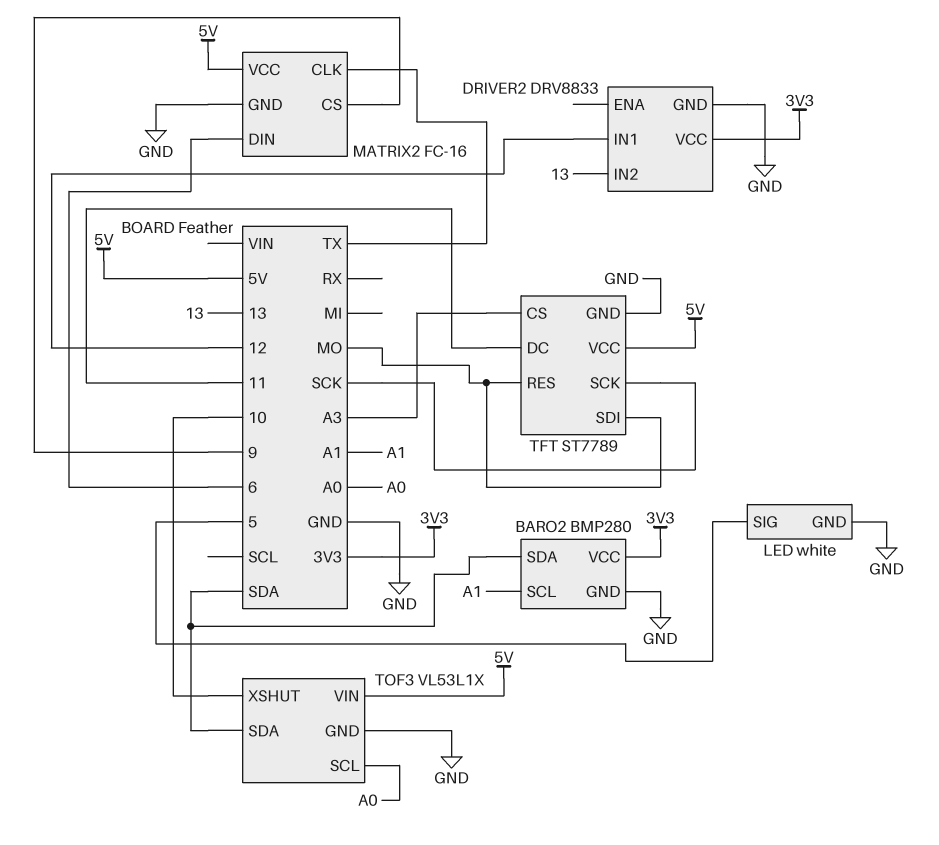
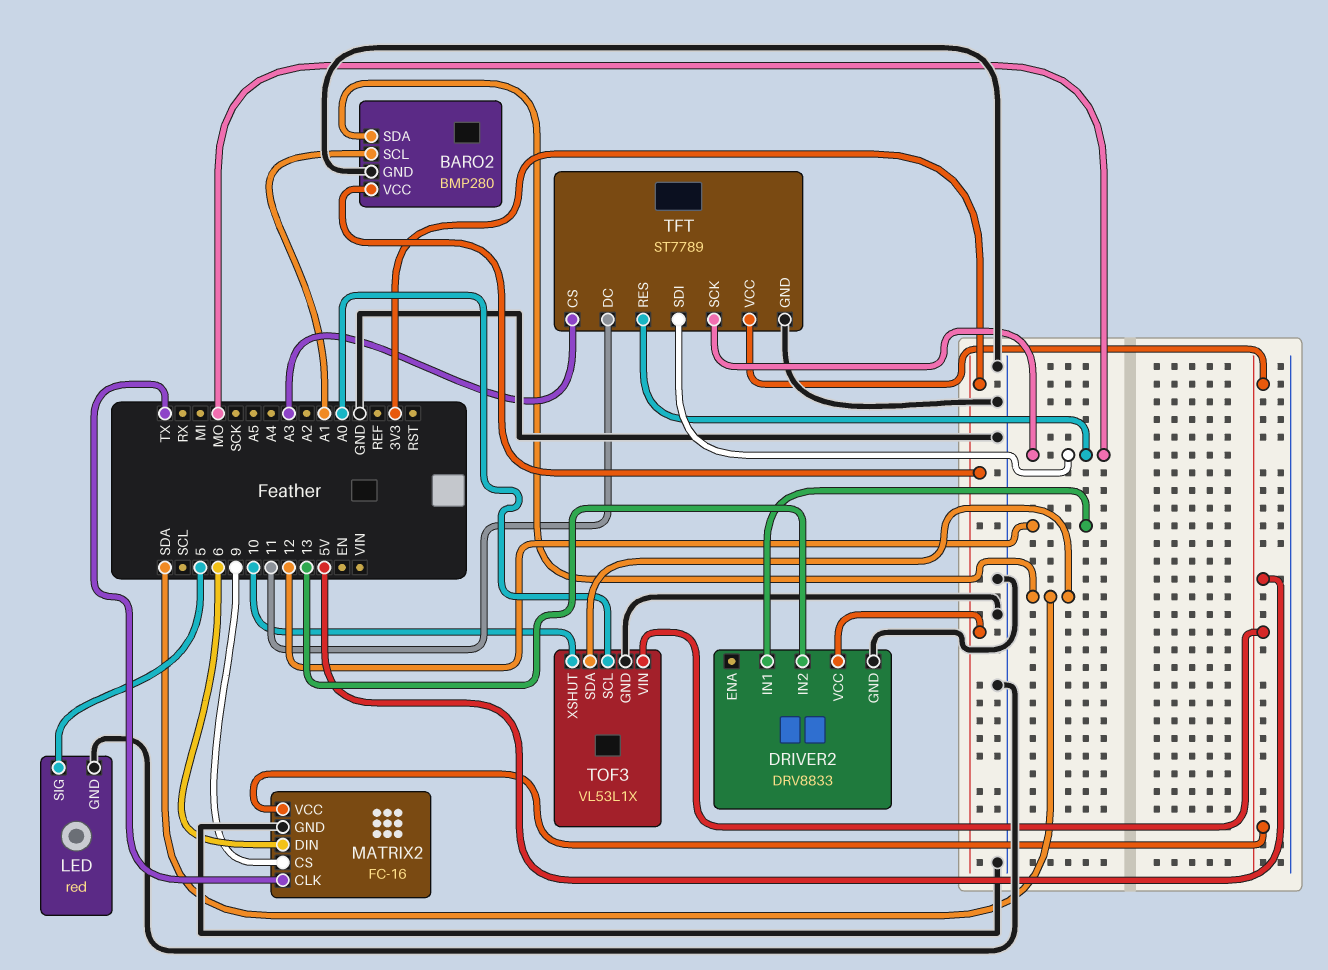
LED: white -> red
TFT pin SCK: SCK -> MO

